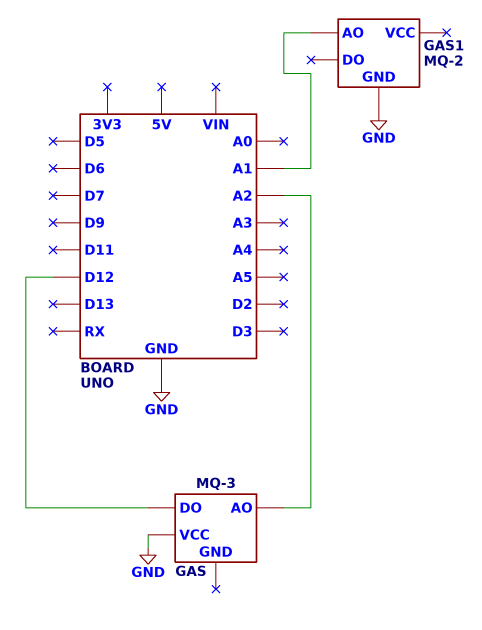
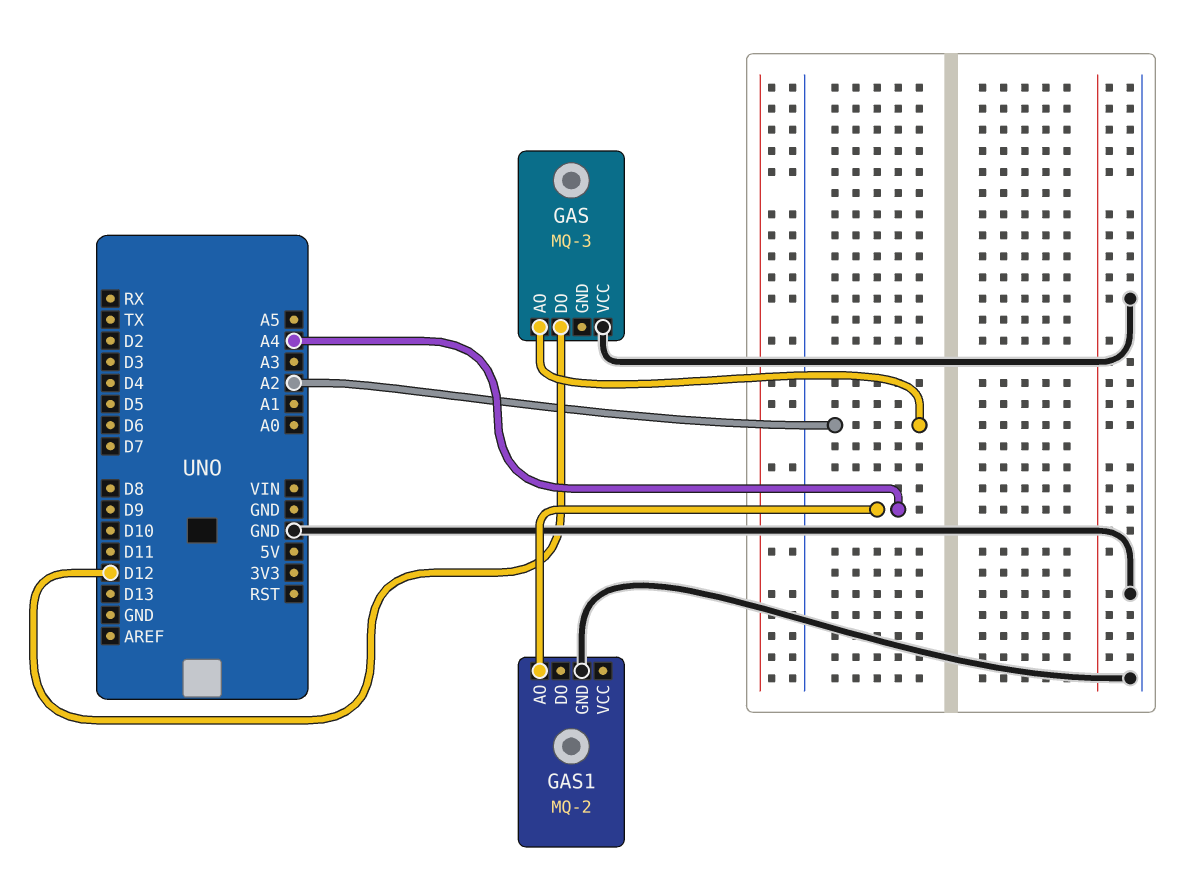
GAS1 pin AO: A1 -> A4

